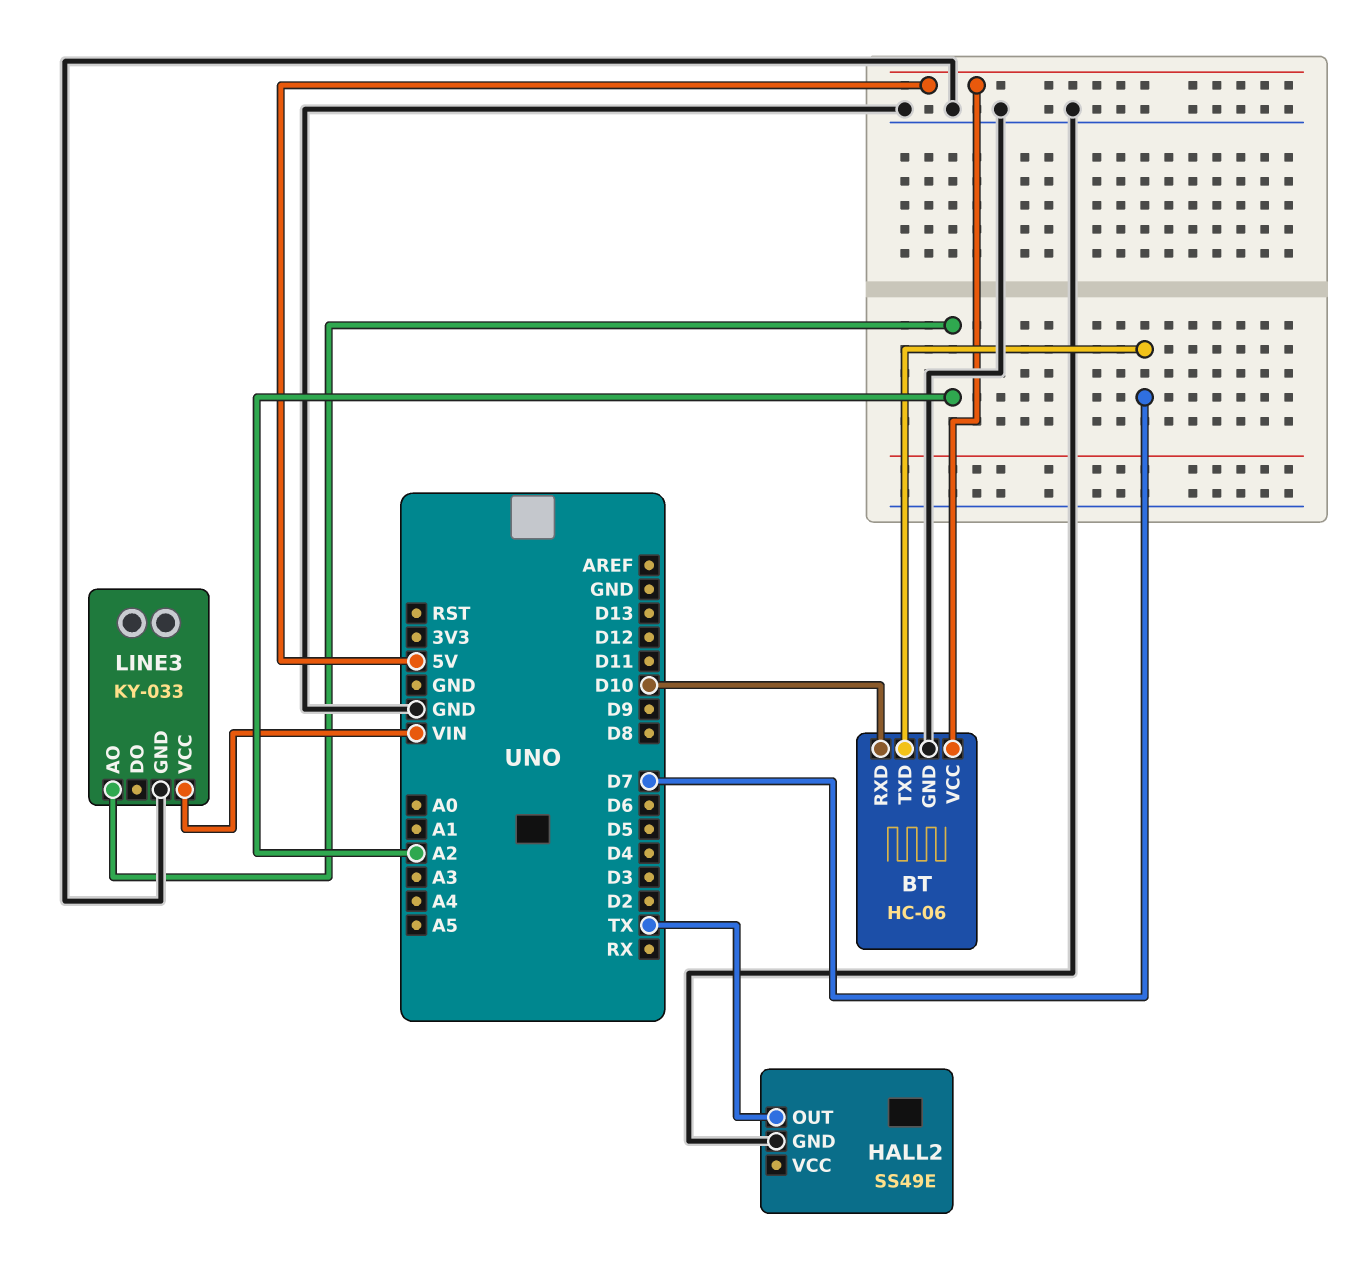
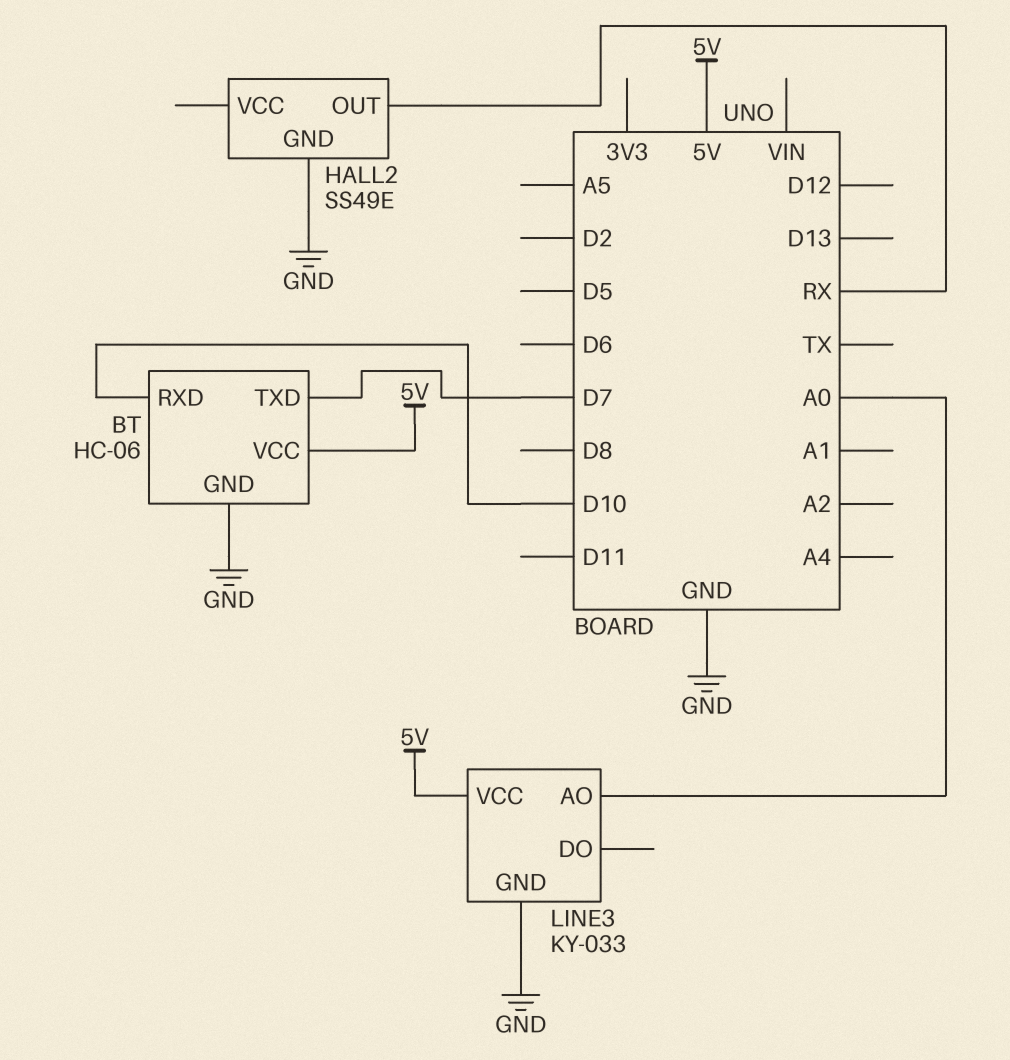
HALL2 pin OUT: TX -> RX
LINE3 pin AO: A2 -> A0
LINE3 pin VCC: VIN -> 5V

